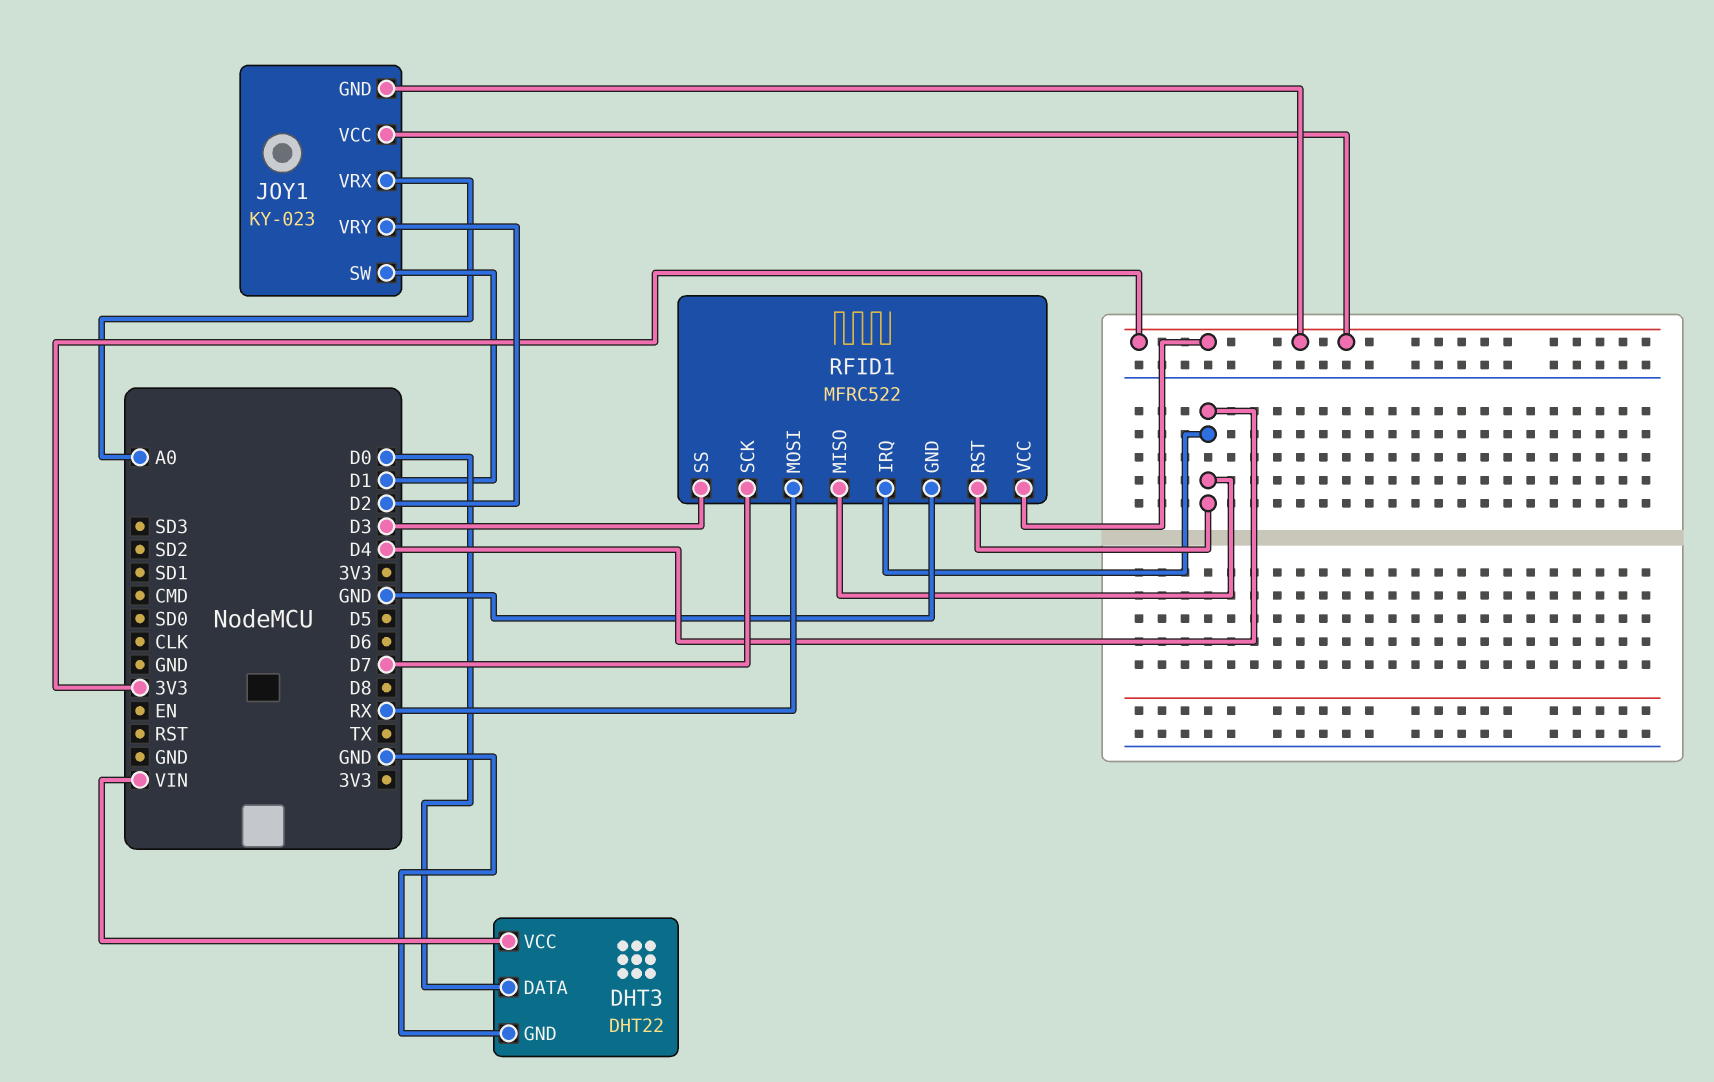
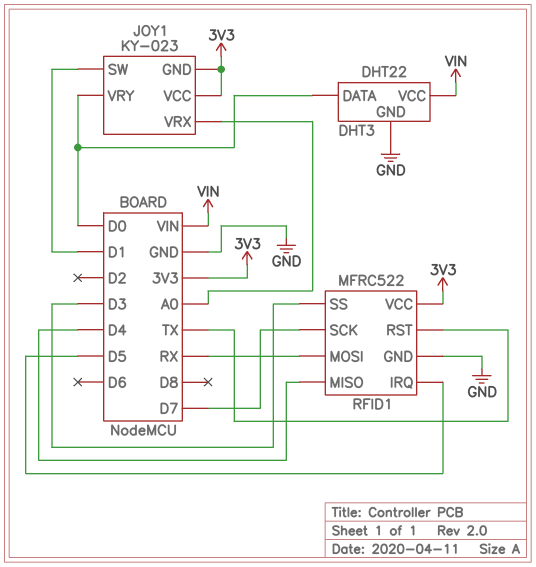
JOY1 pin VRY: D2 -> D0
RFID1 pin IRQ: D4 -> D5
RFID1 pin RST: D4 -> TX

